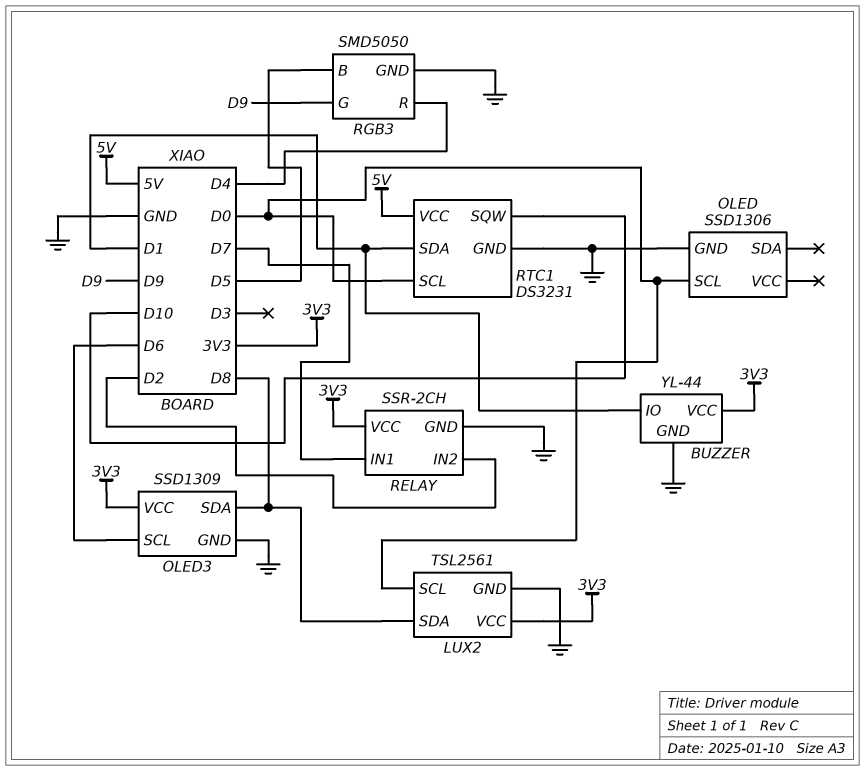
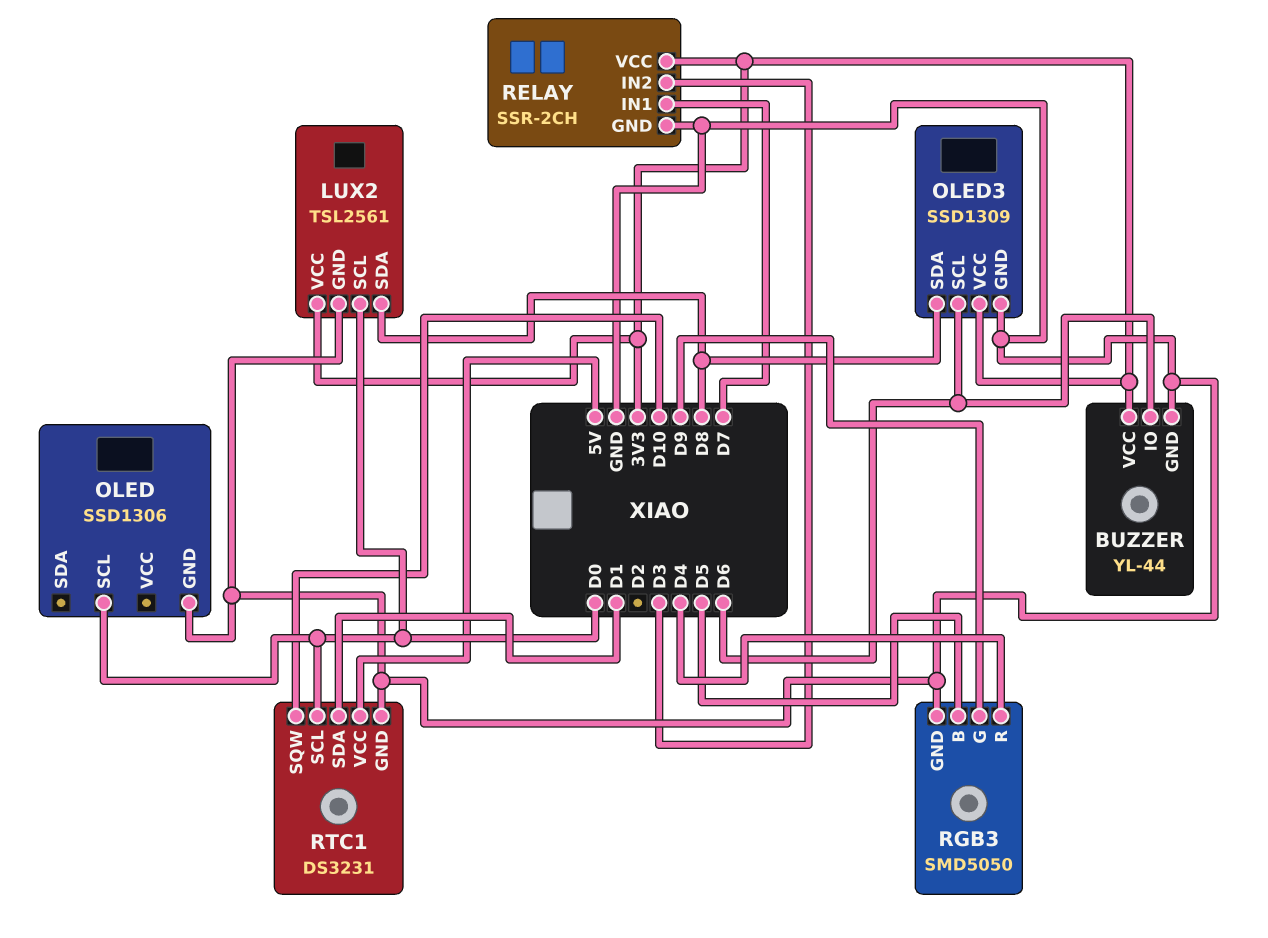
BUZZER pin IO: D1 -> D6
RELAY pin IN2: D2 -> D3

